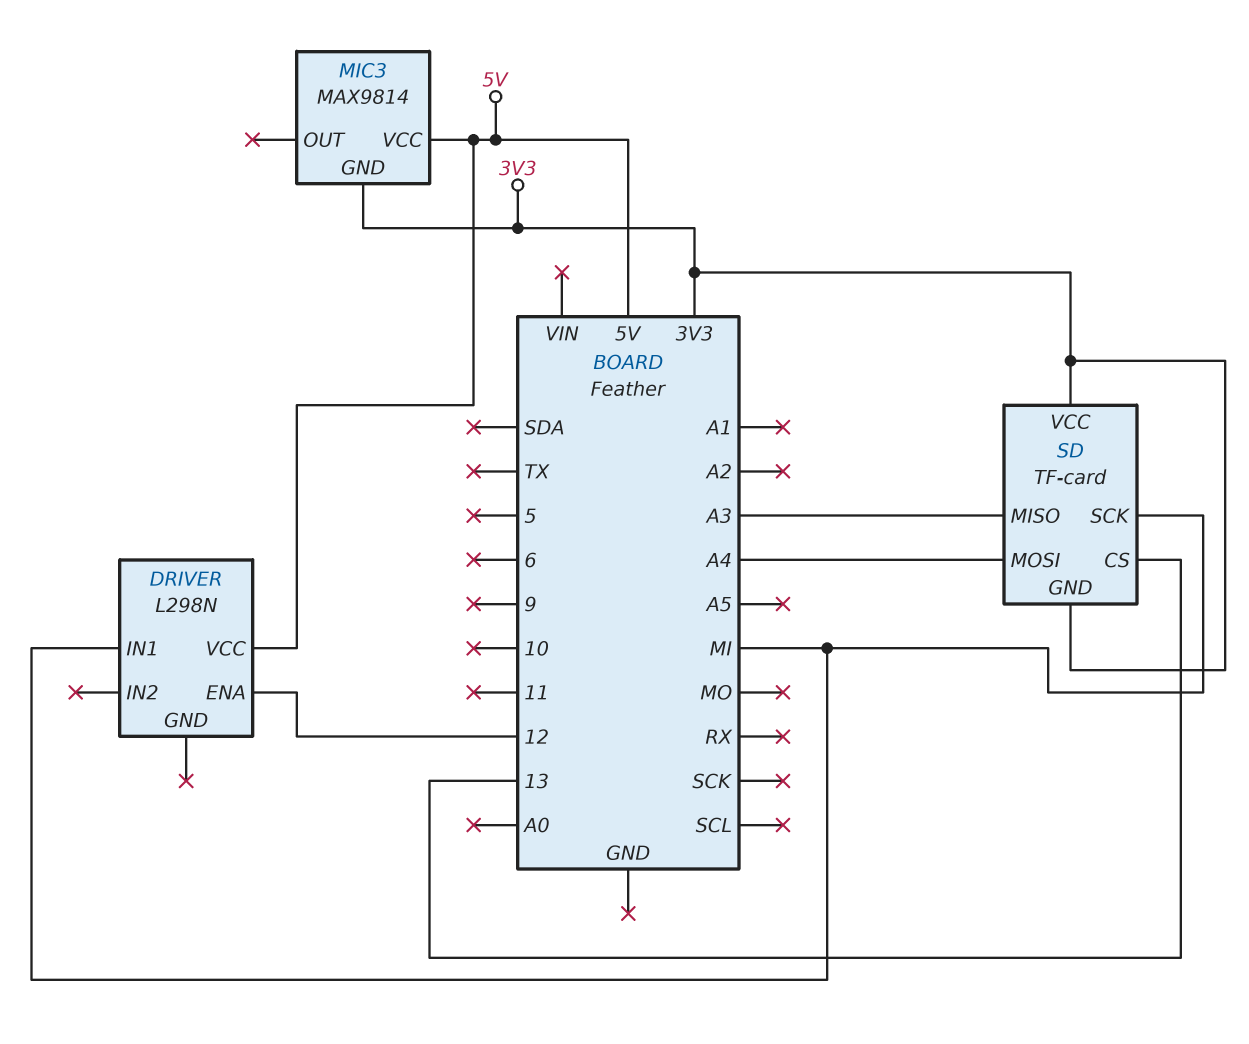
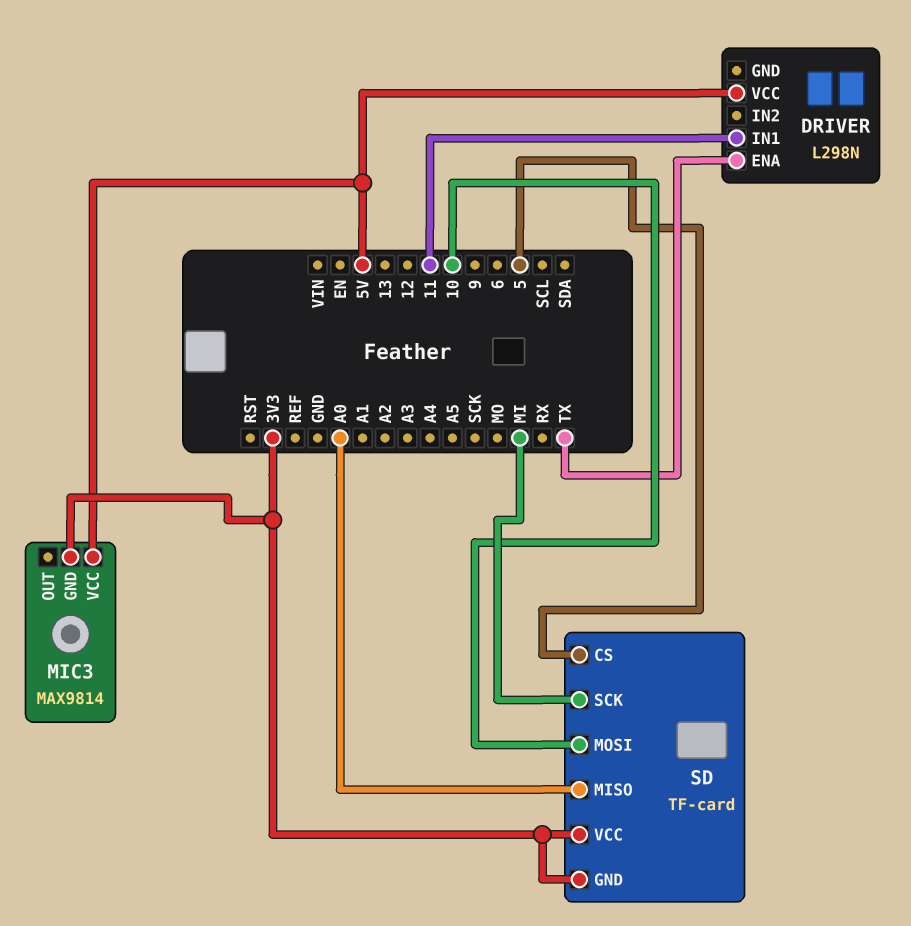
DRIVER pin ENA: 12 -> TX
DRIVER pin IN1: MI -> 11
SD pin CS: 13 -> 5
SD pin MISO: A3 -> A0
SD pin MOSI: A4 -> 10

